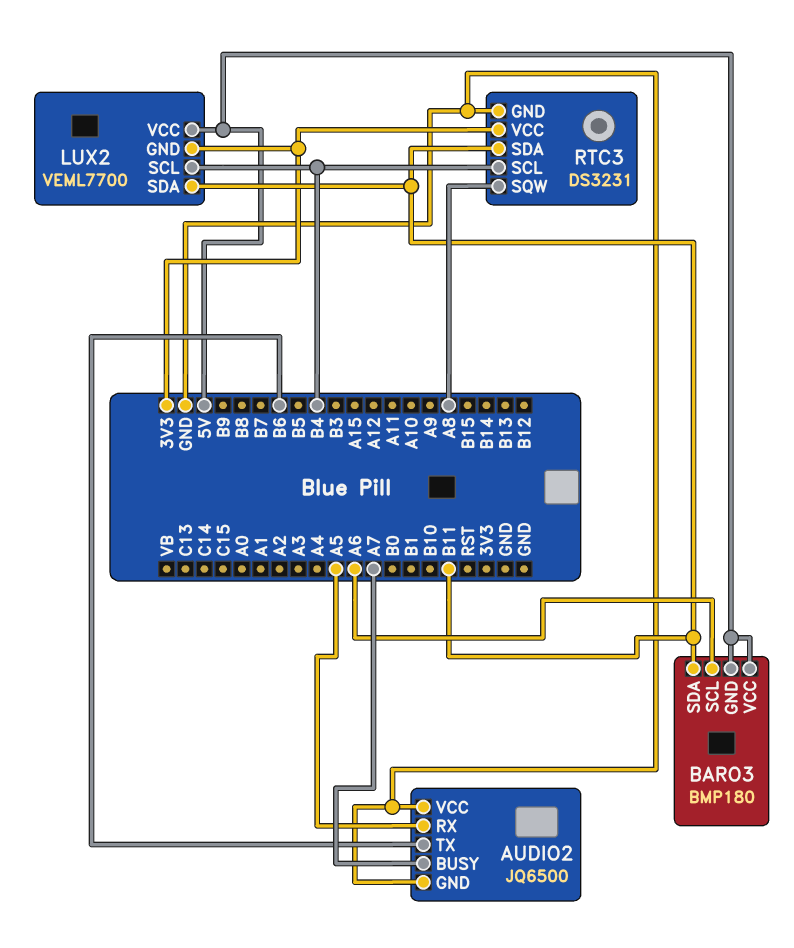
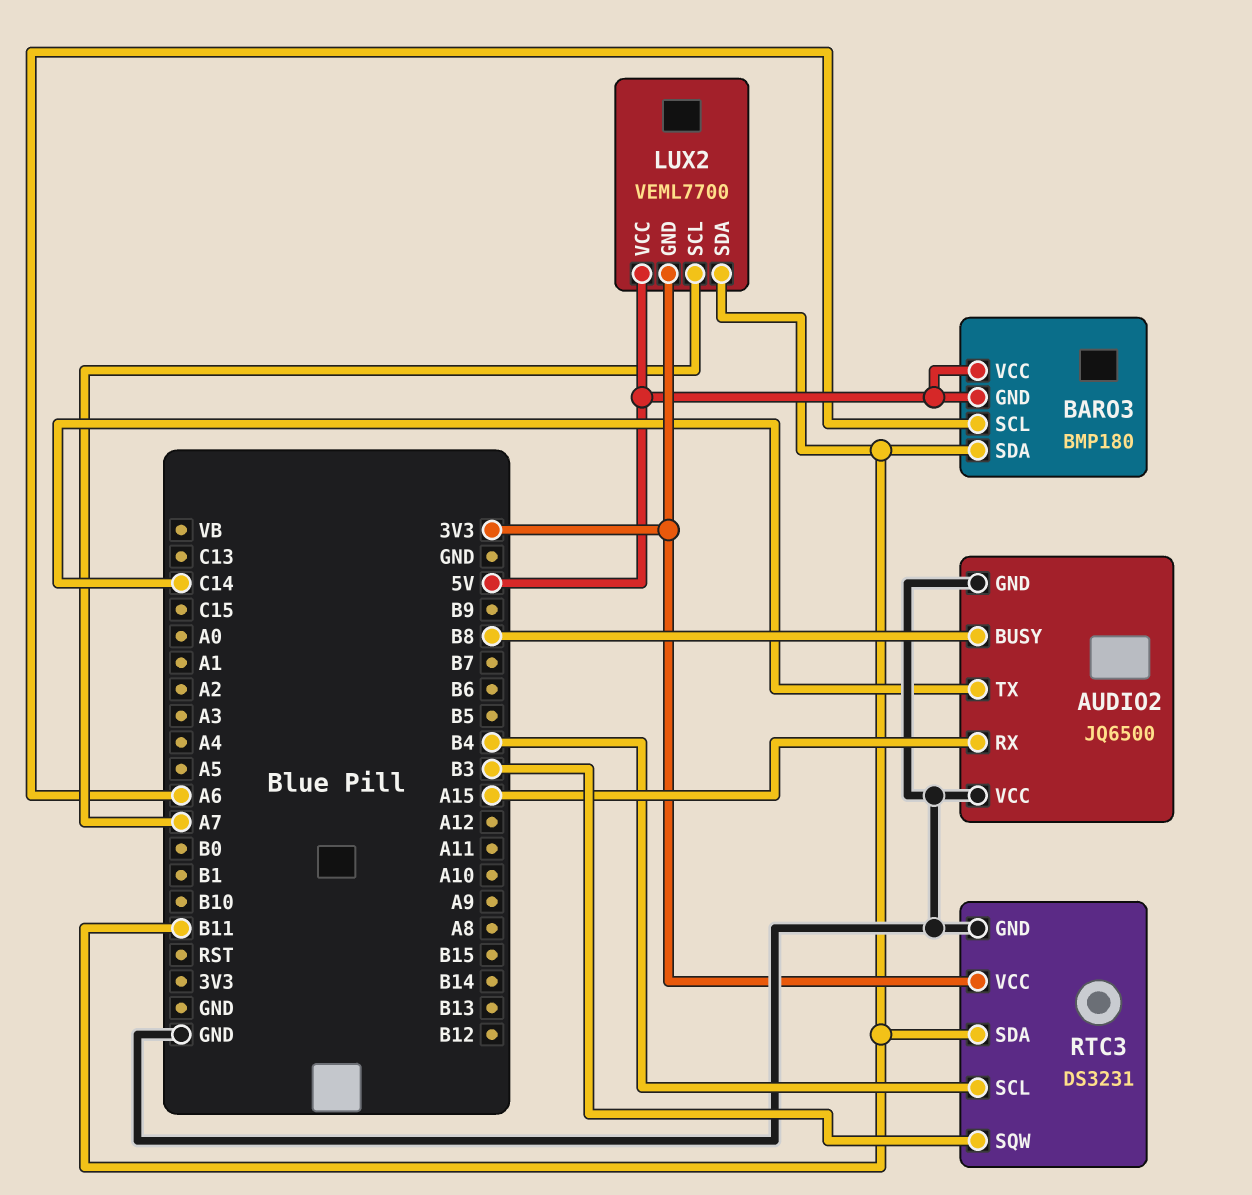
AUDIO2 pin BUSY: A7 -> B8
AUDIO2 pin RX: A5 -> A15
AUDIO2 pin TX: B6 -> C14
LUX2 pin SCL: B4 -> A7
RTC3 pin SQW: A8 -> B3

